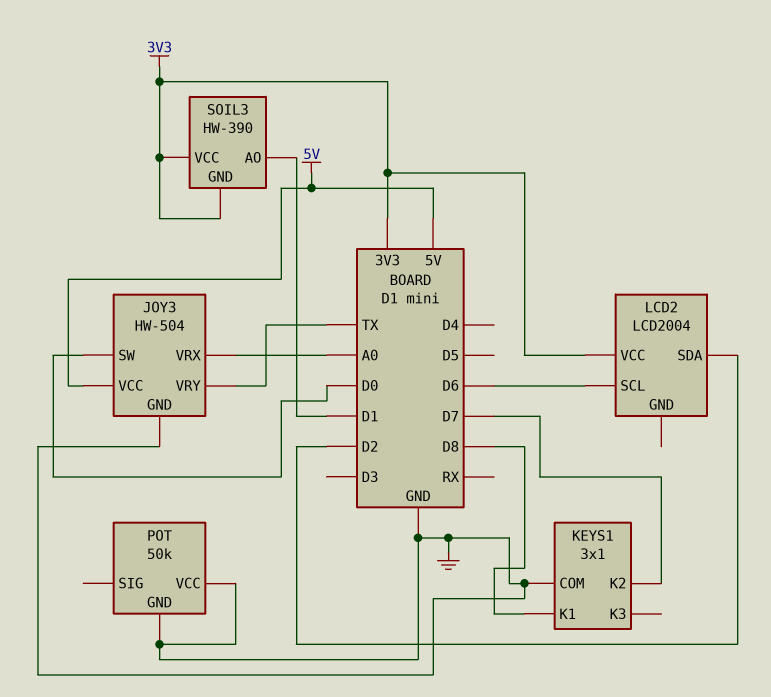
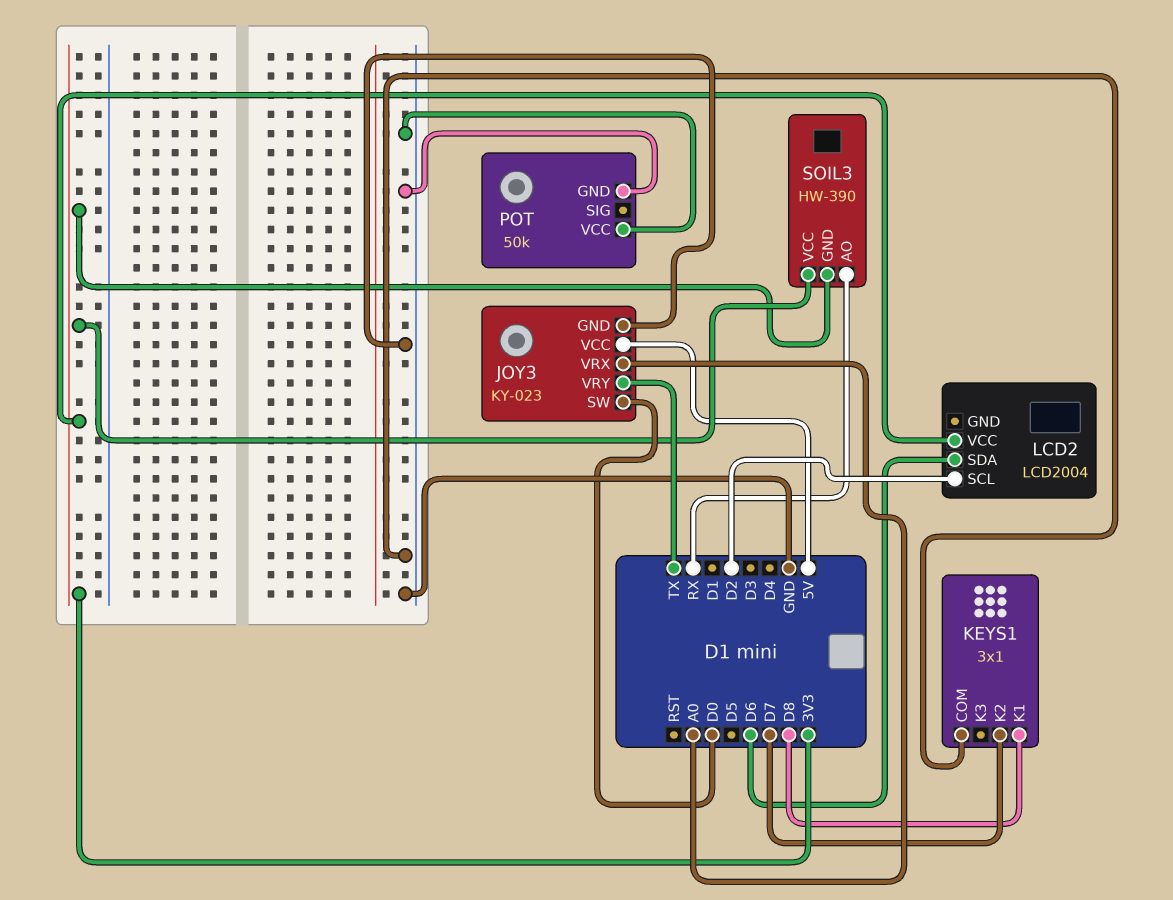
JOY3: HW-504 -> KY-023
LCD2 pin SCL: D6 -> D2
LCD2 pin SDA: D2 -> D6
SOIL3 pin AO: D1 -> RX

